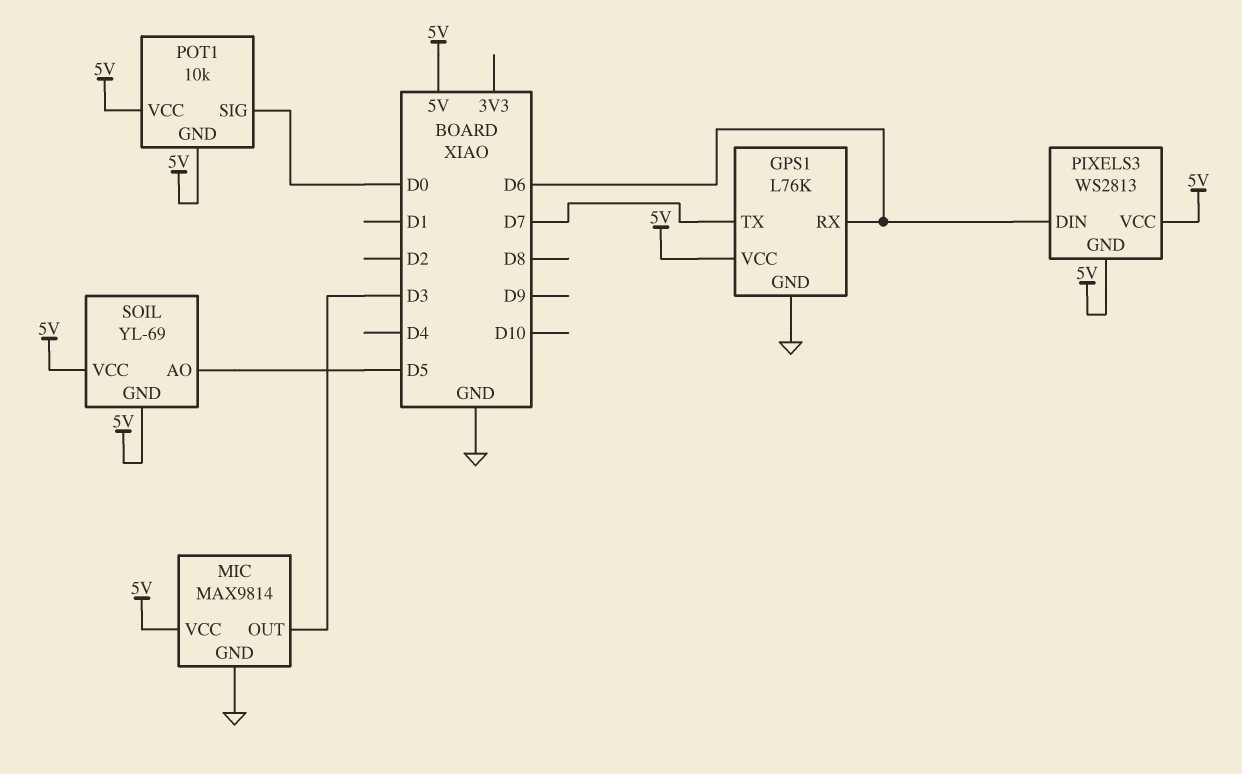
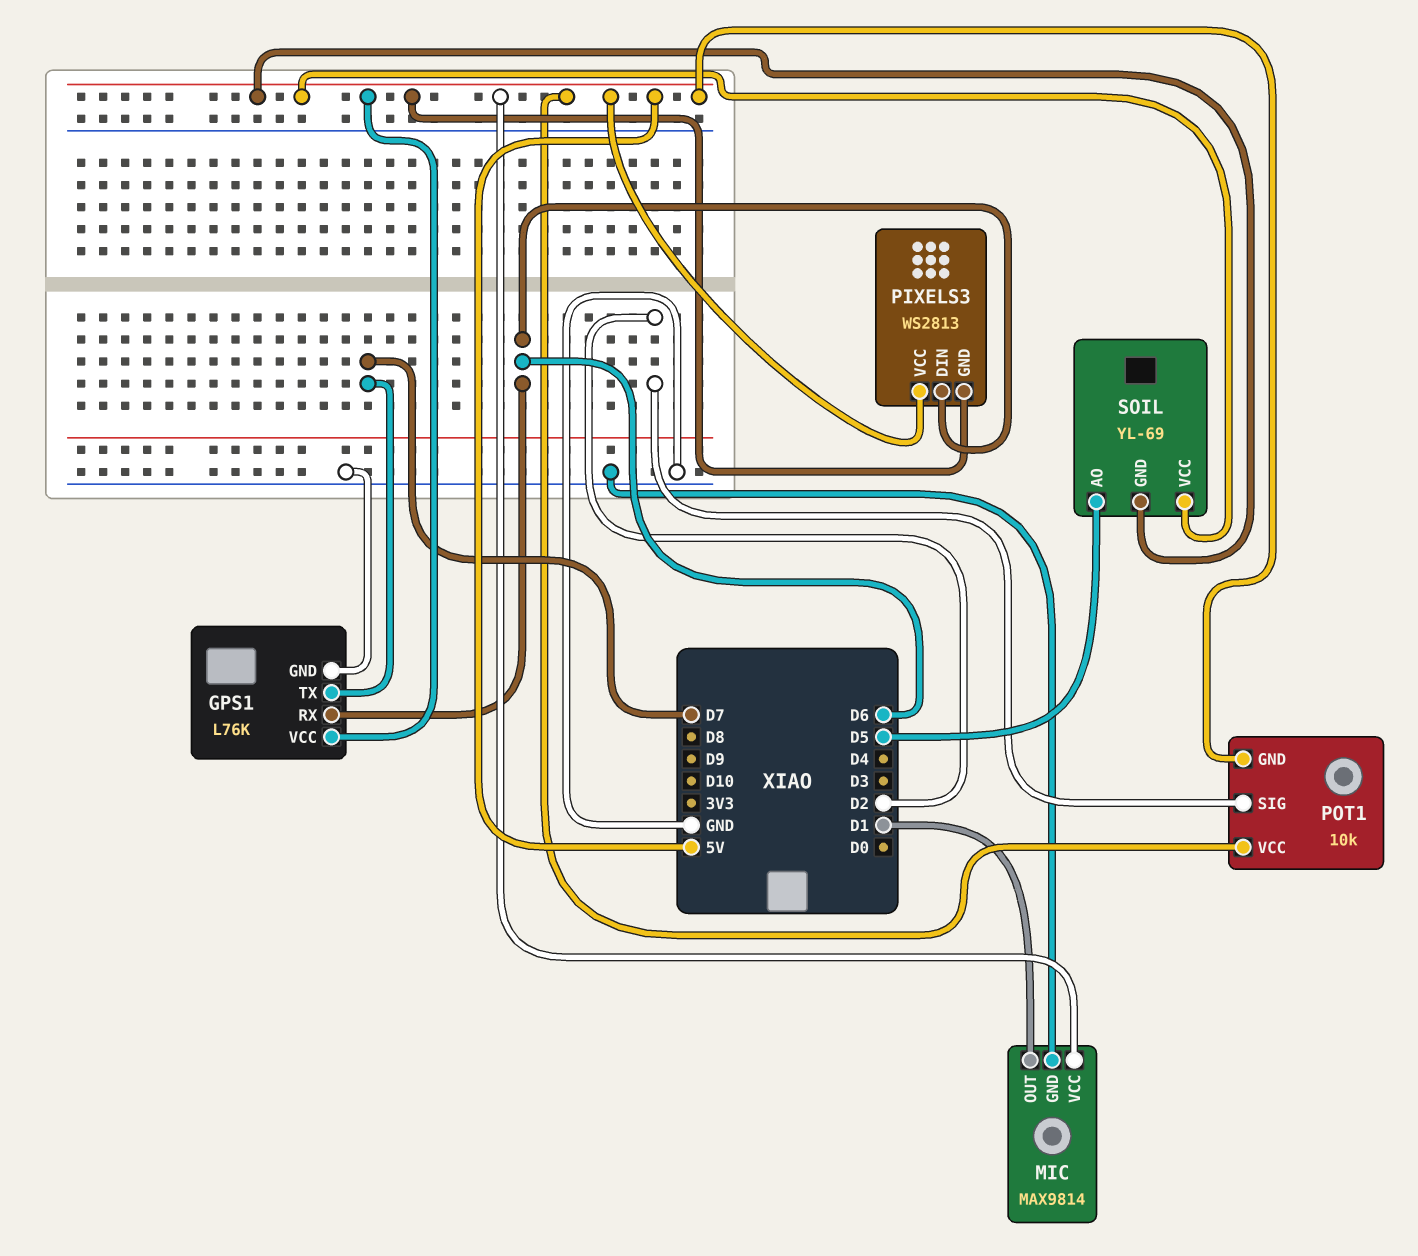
MIC pin OUT: D3 -> D1
POT1 pin SIG: D0 -> D2

